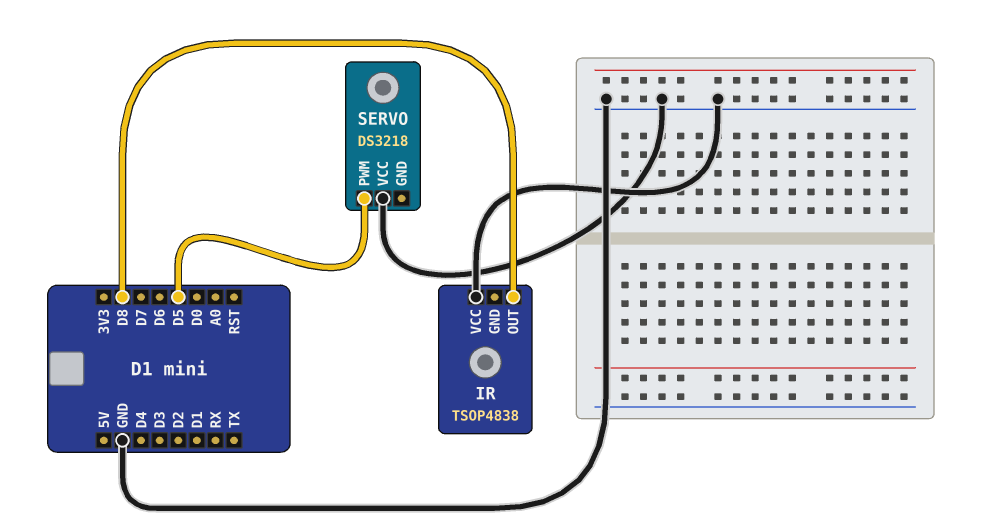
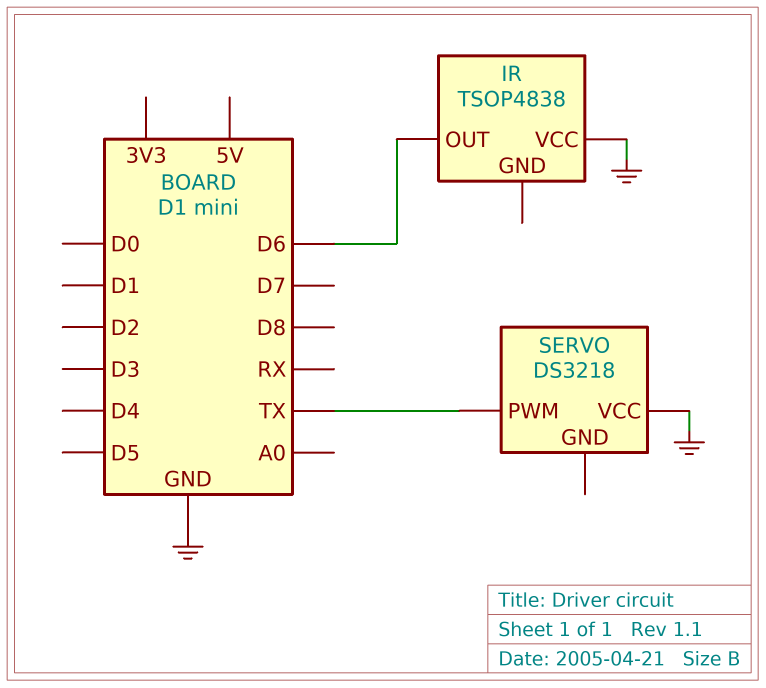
IR pin OUT: D8 -> D6
SERVO pin PWM: D5 -> TX

